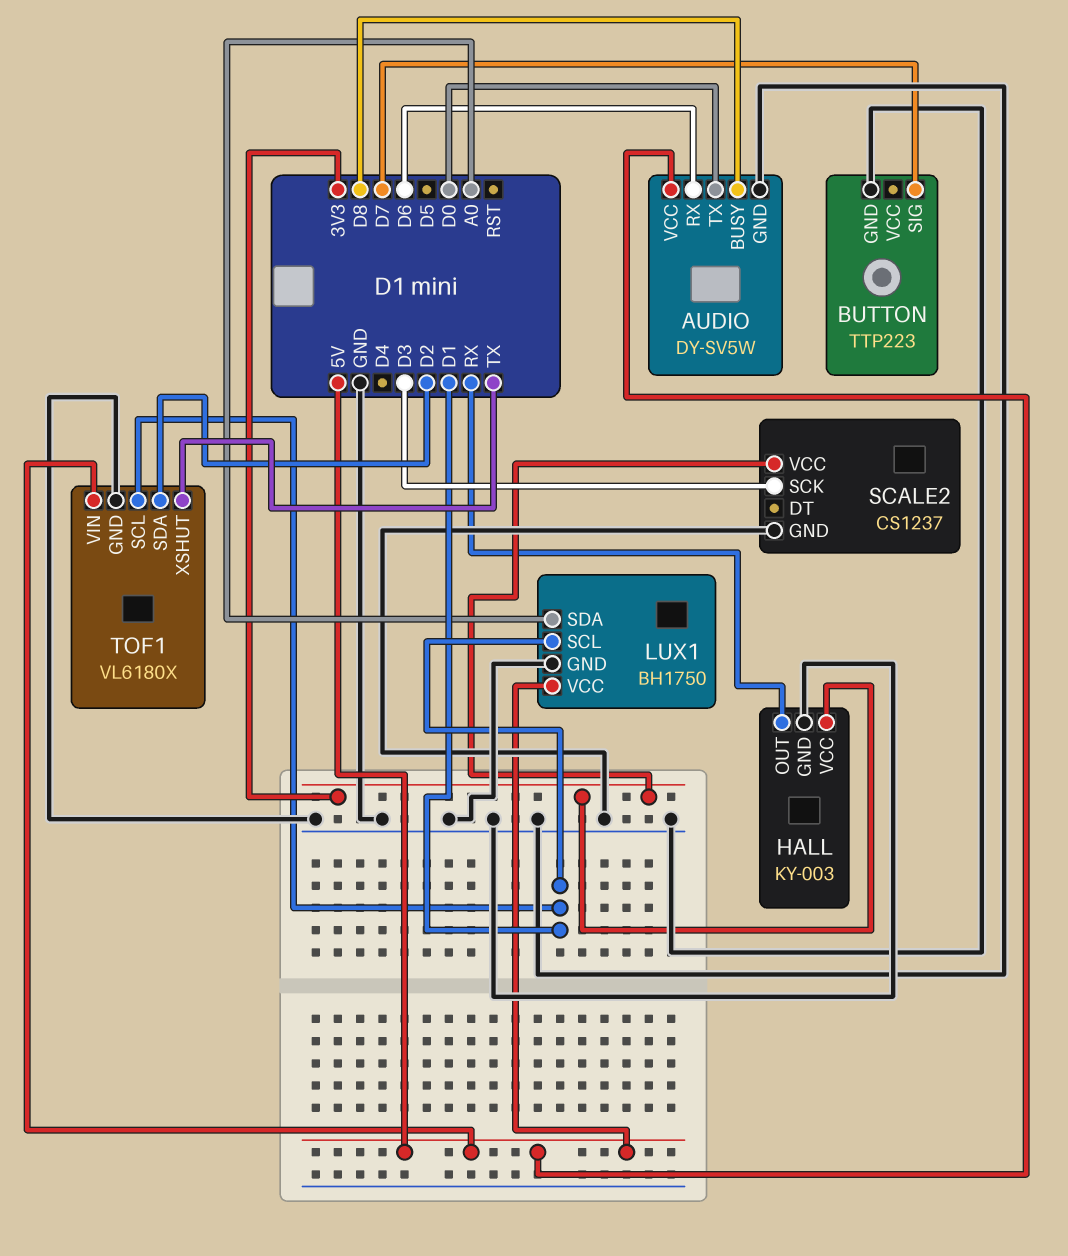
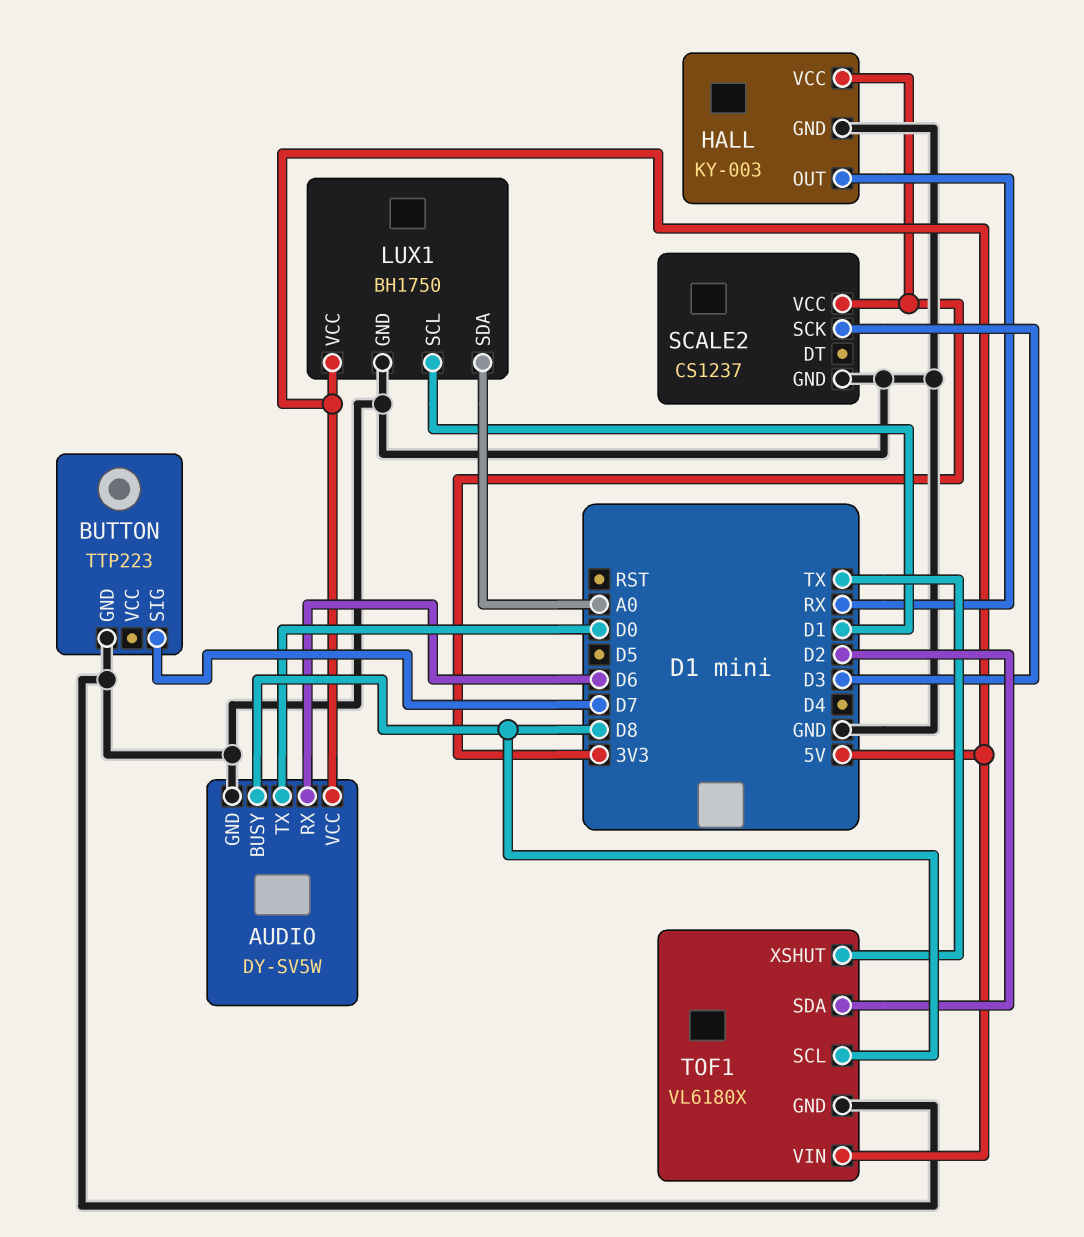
TOF1 pin SCL: D1 -> D8

